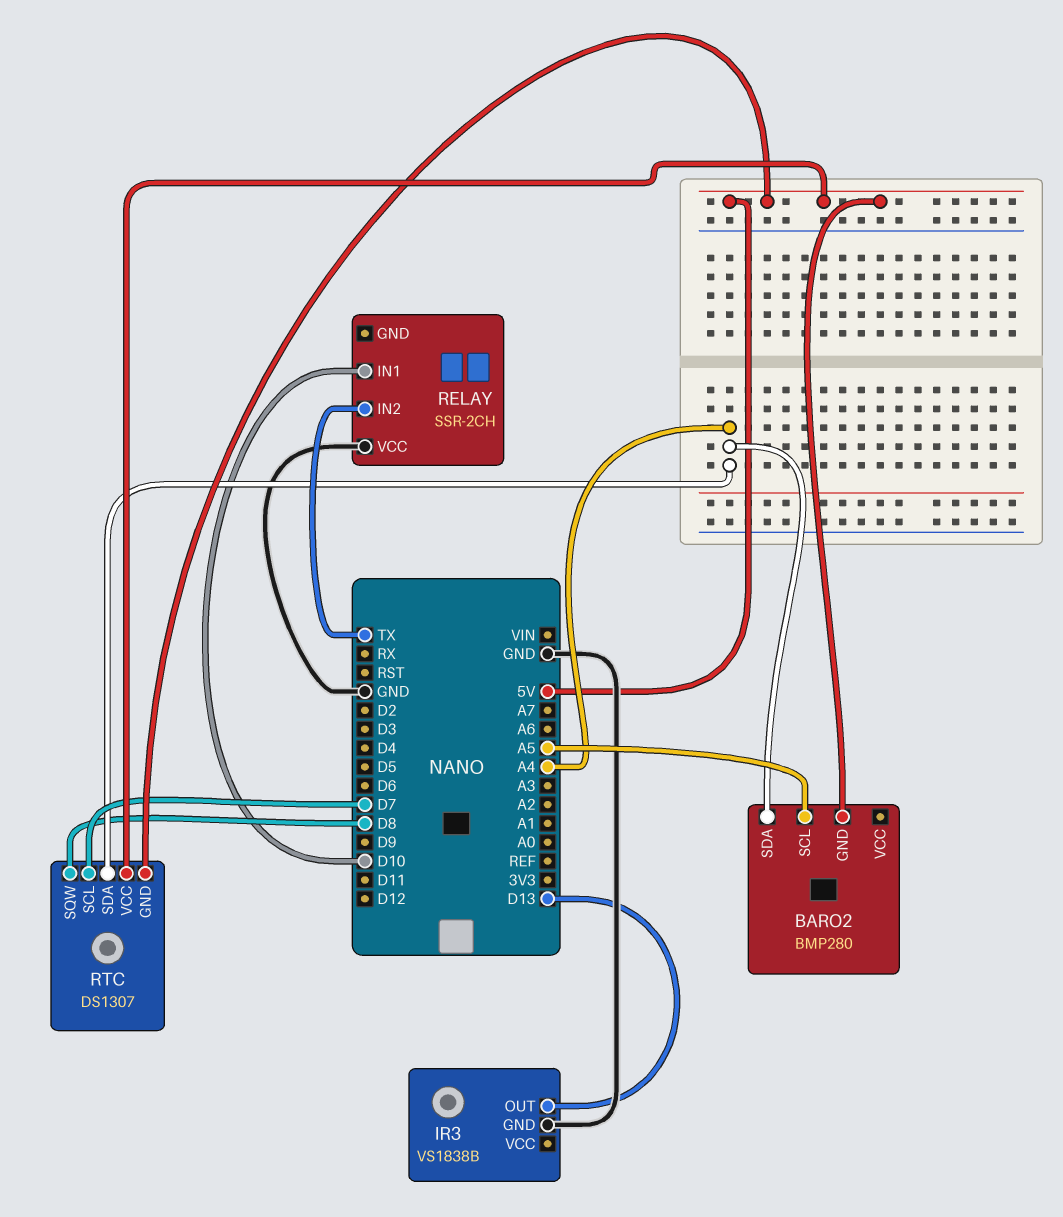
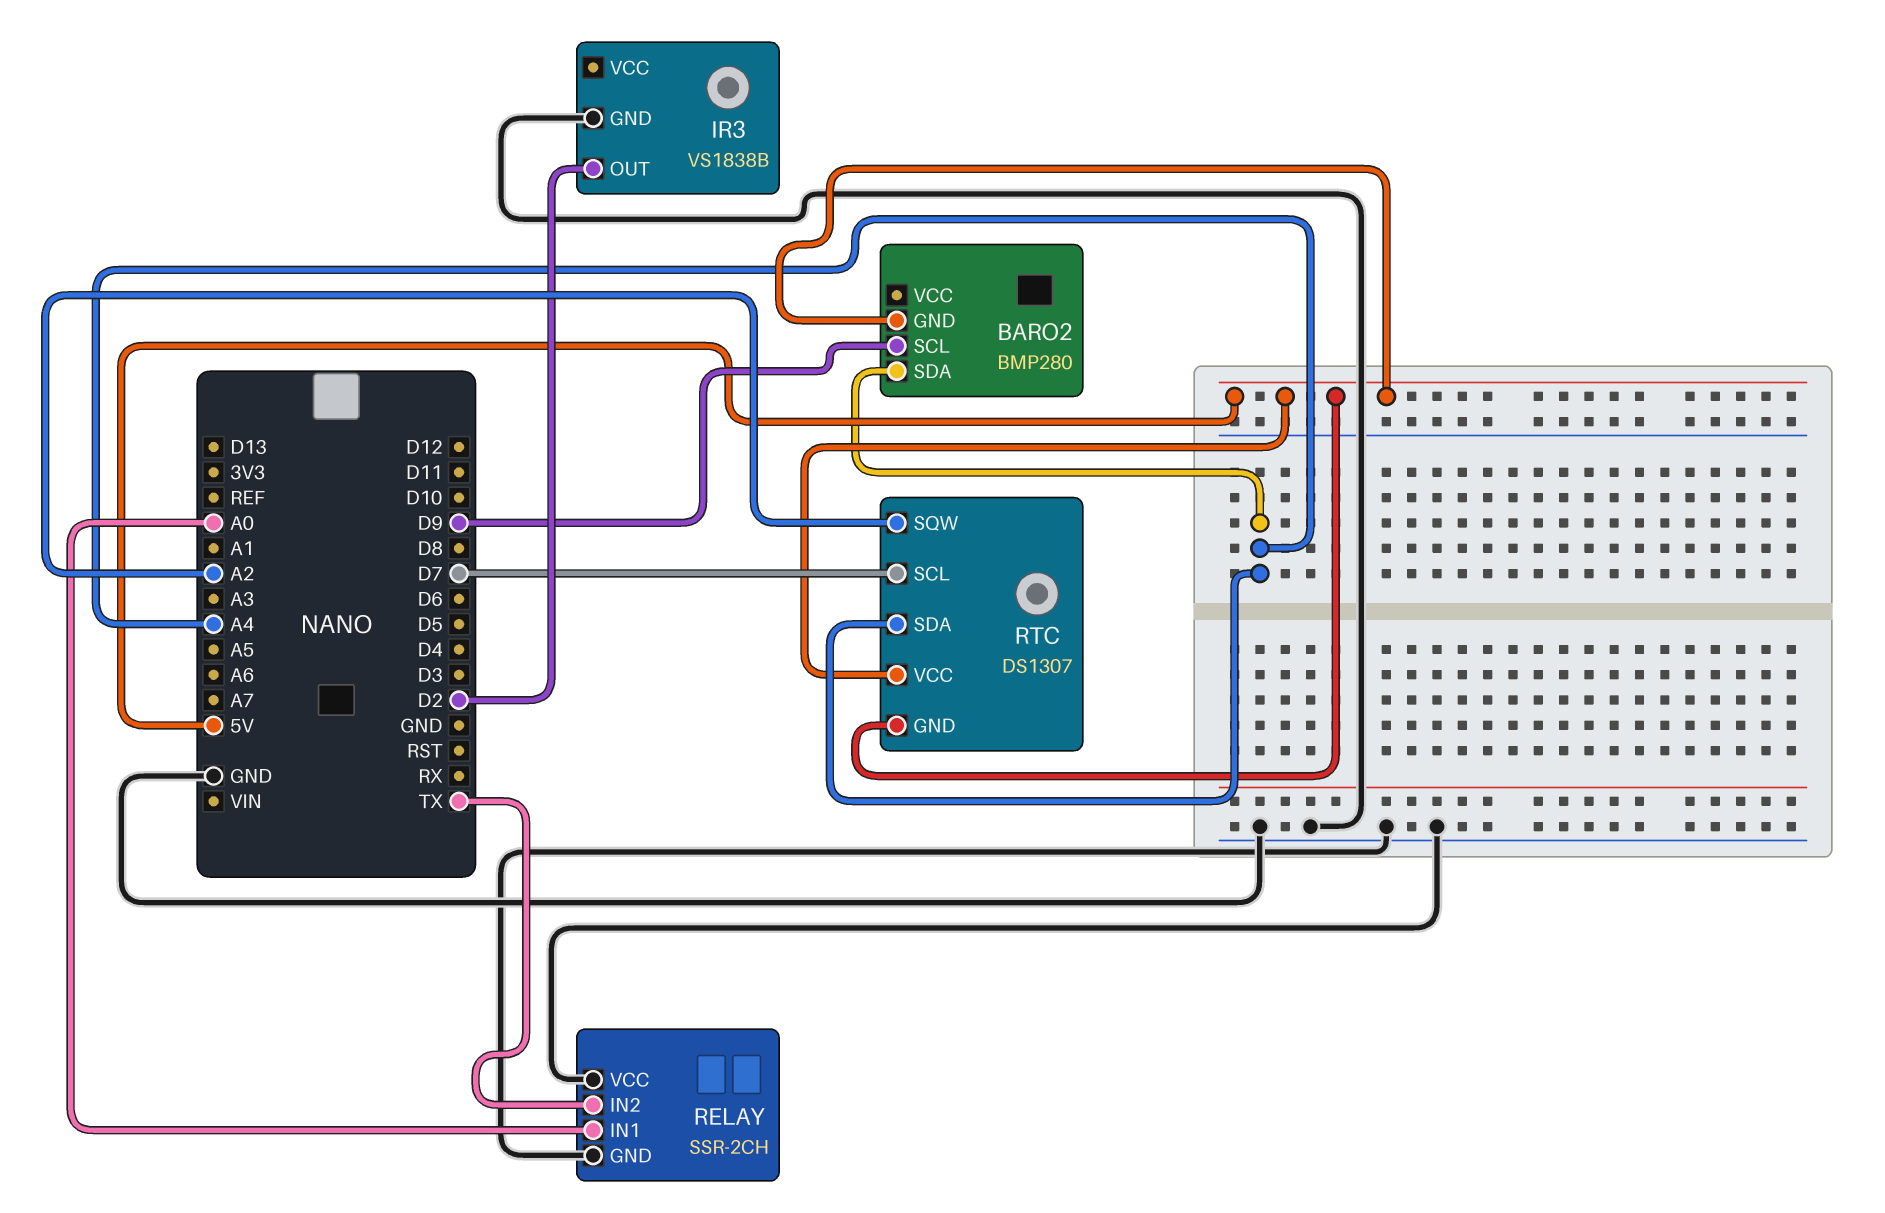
BARO2 pin SCL: A5 -> D9
IR3 pin OUT: D13 -> D2
RELAY pin GND: none -> GND
RELAY pin IN1: D10 -> A0
RTC pin SQW: D8 -> A2

